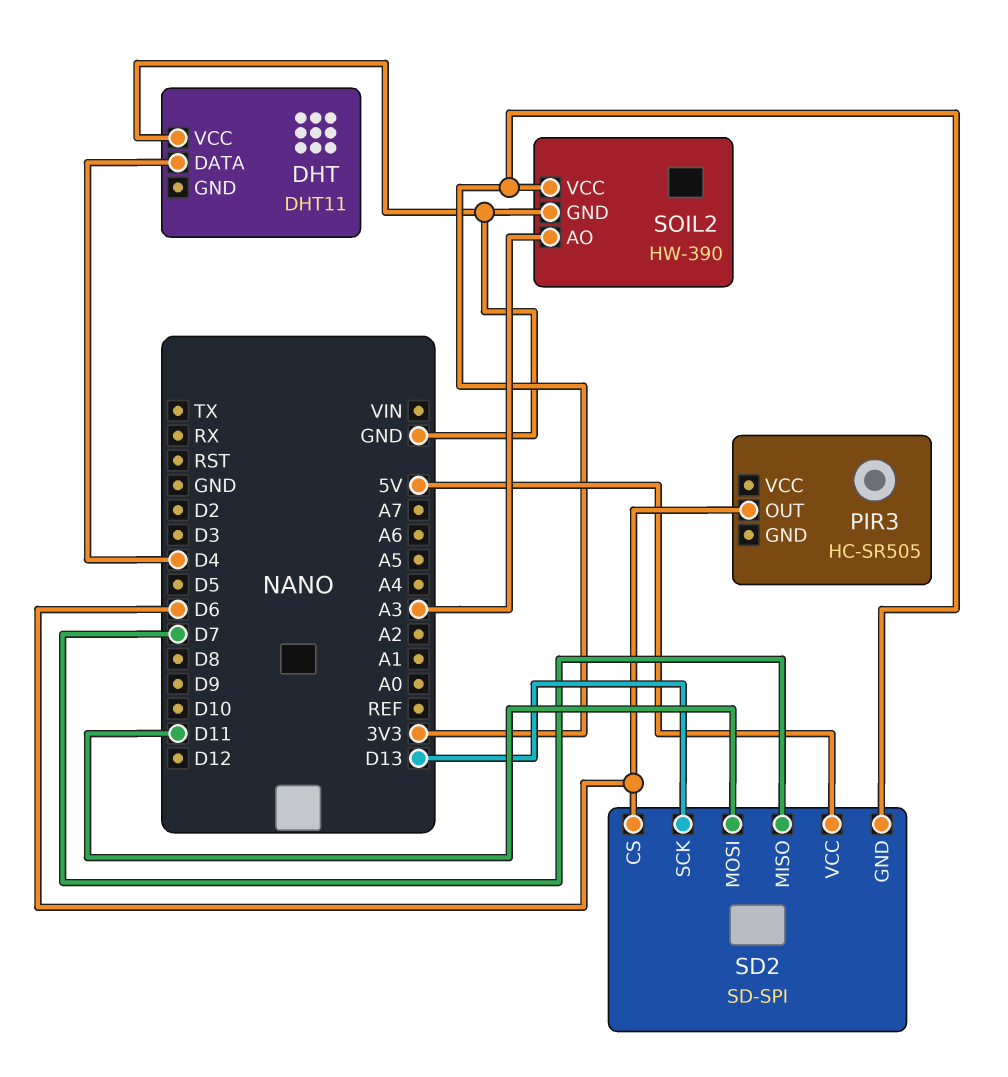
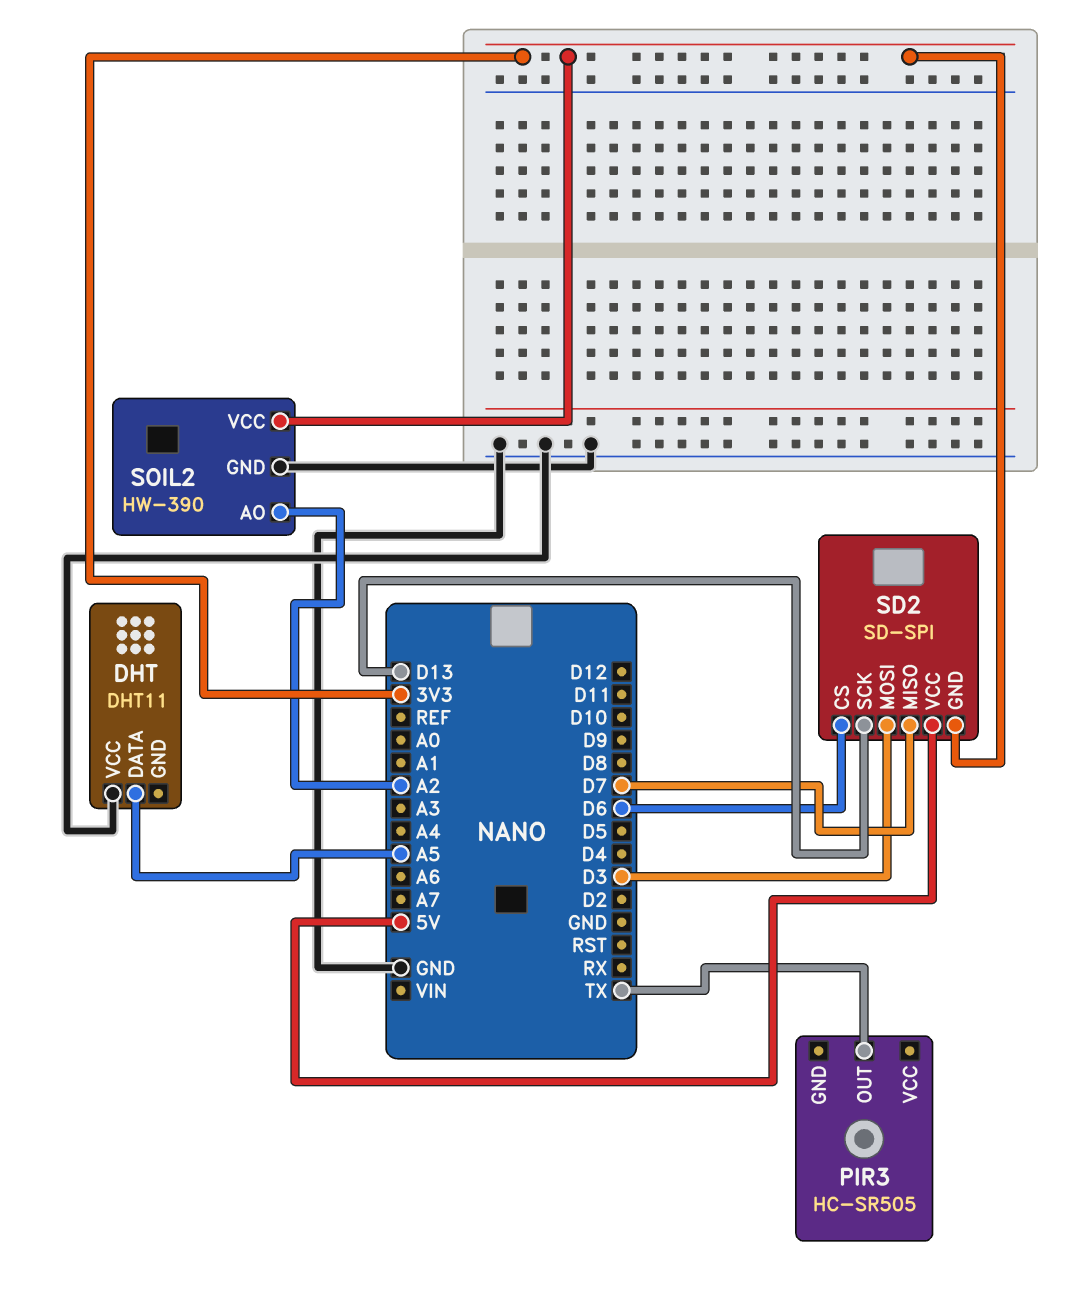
DHT pin DATA: D4 -> A5
PIR3 pin OUT: D6 -> TX
SD2 pin MOSI: D11 -> D3
SOIL2 pin AO: A3 -> A2

